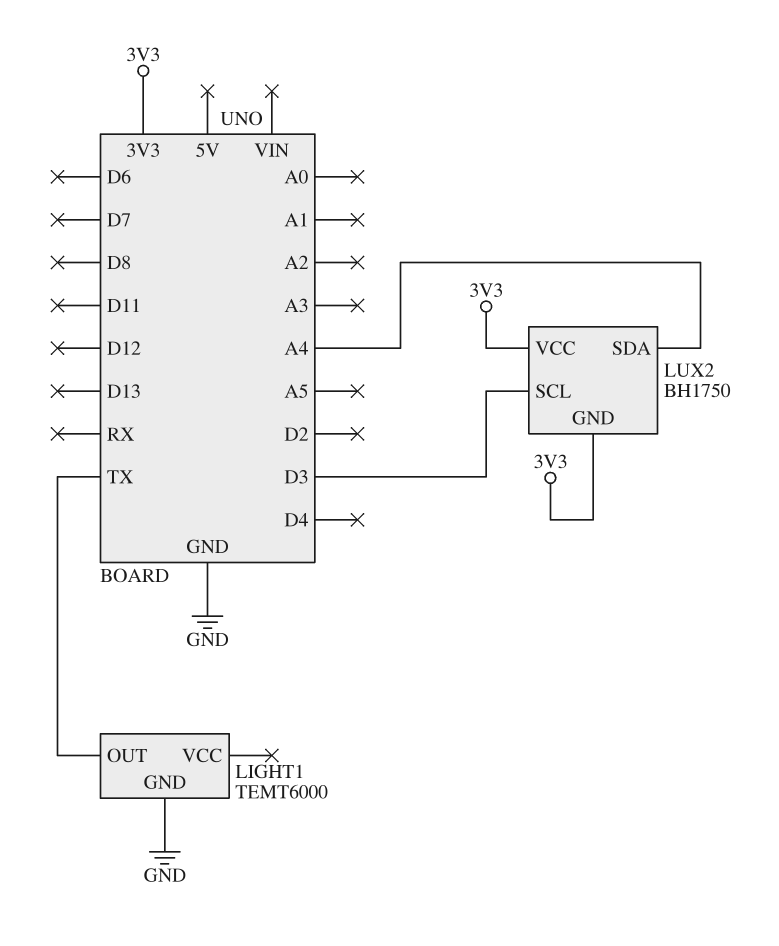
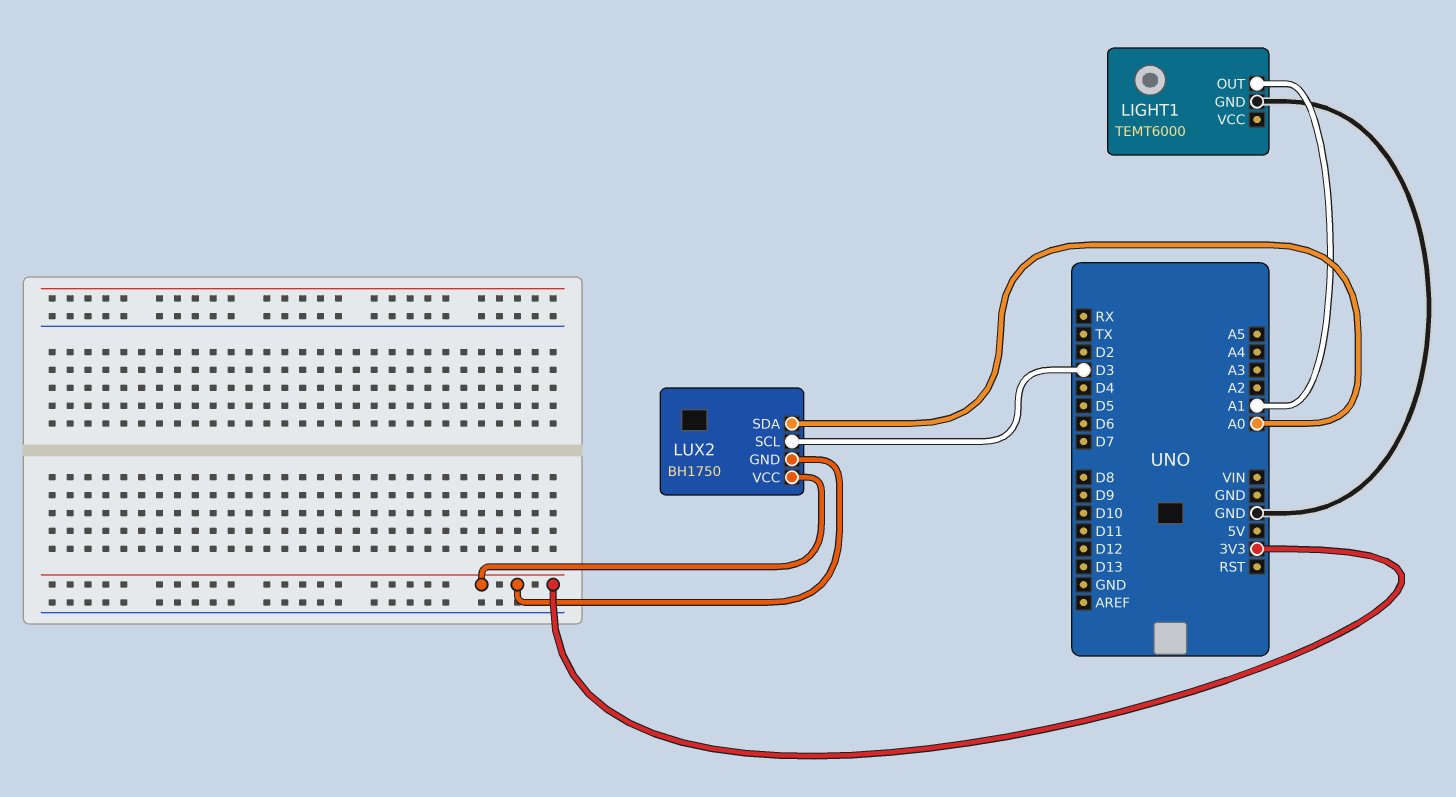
LIGHT1 pin OUT: TX -> A1
LUX2 pin SDA: A4 -> A0

